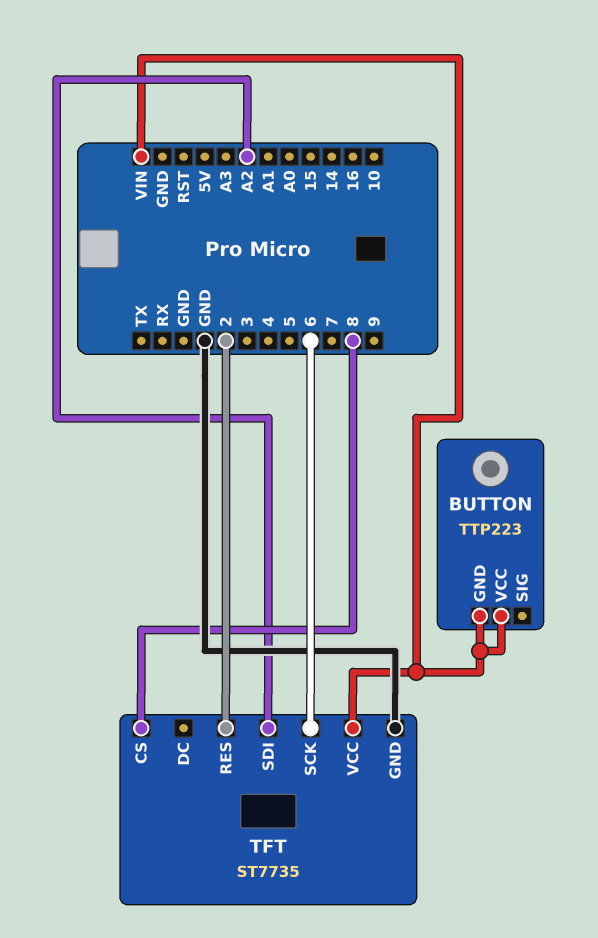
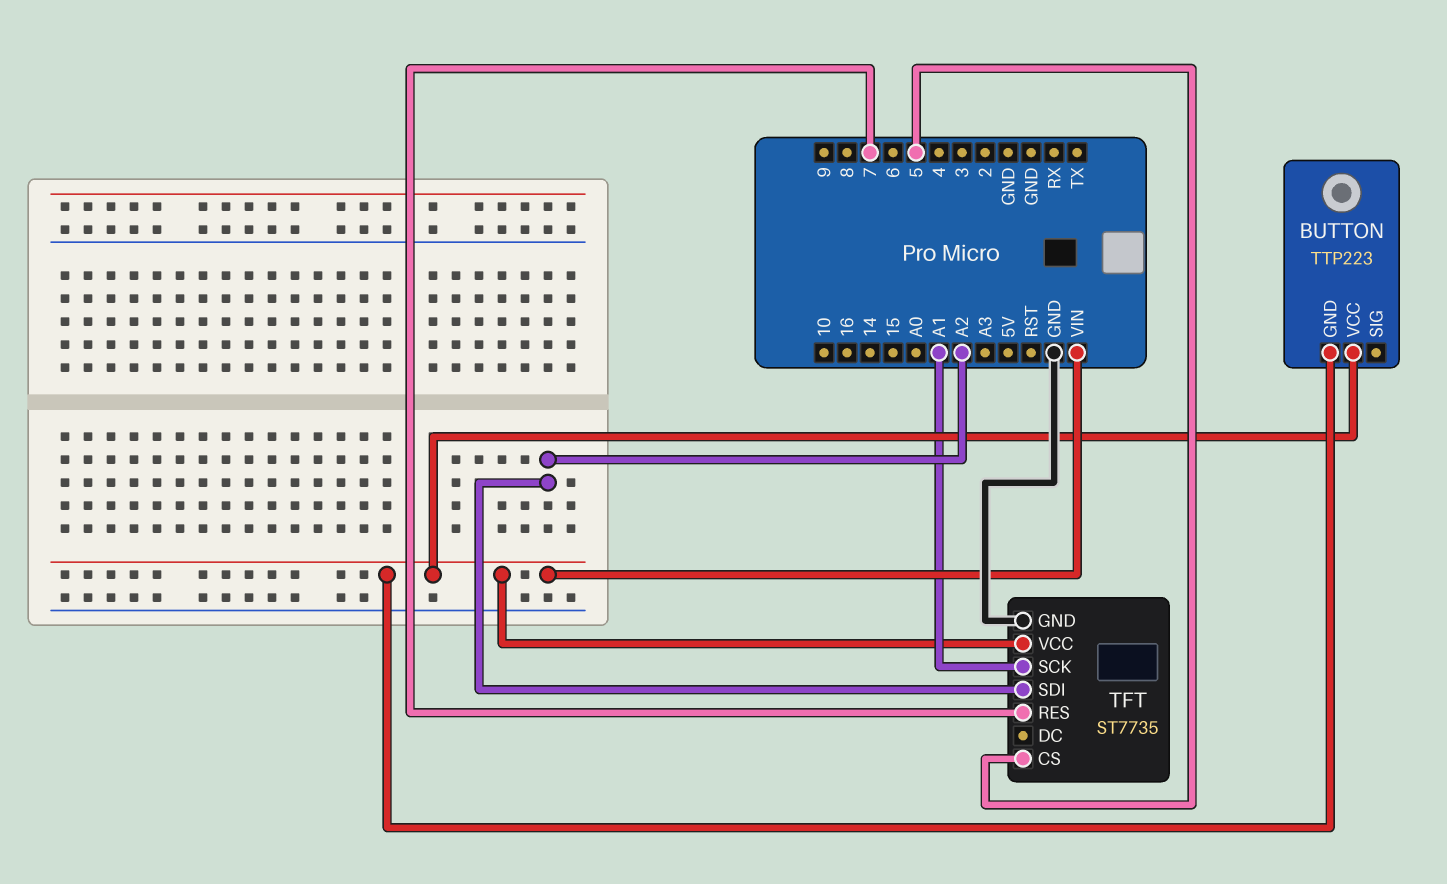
TFT pin CS: 8 -> 5
TFT pin RES: 2 -> 7
TFT pin SCK: 6 -> A1

